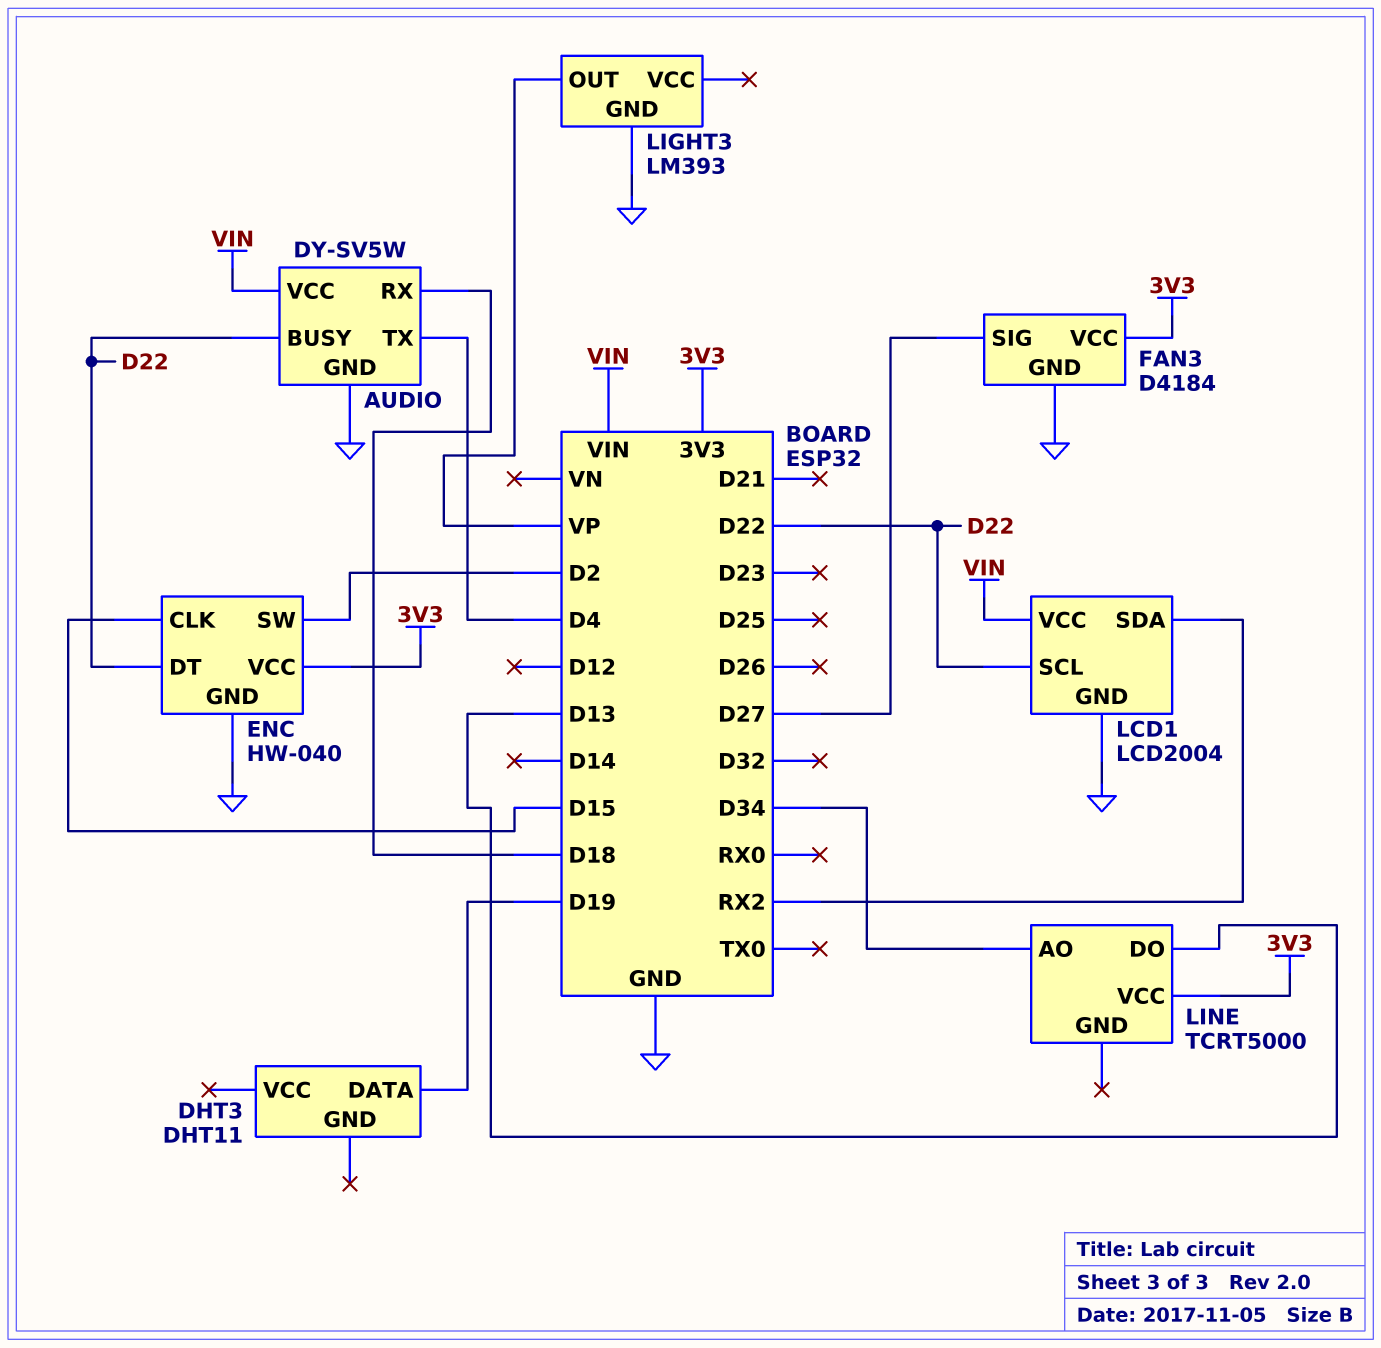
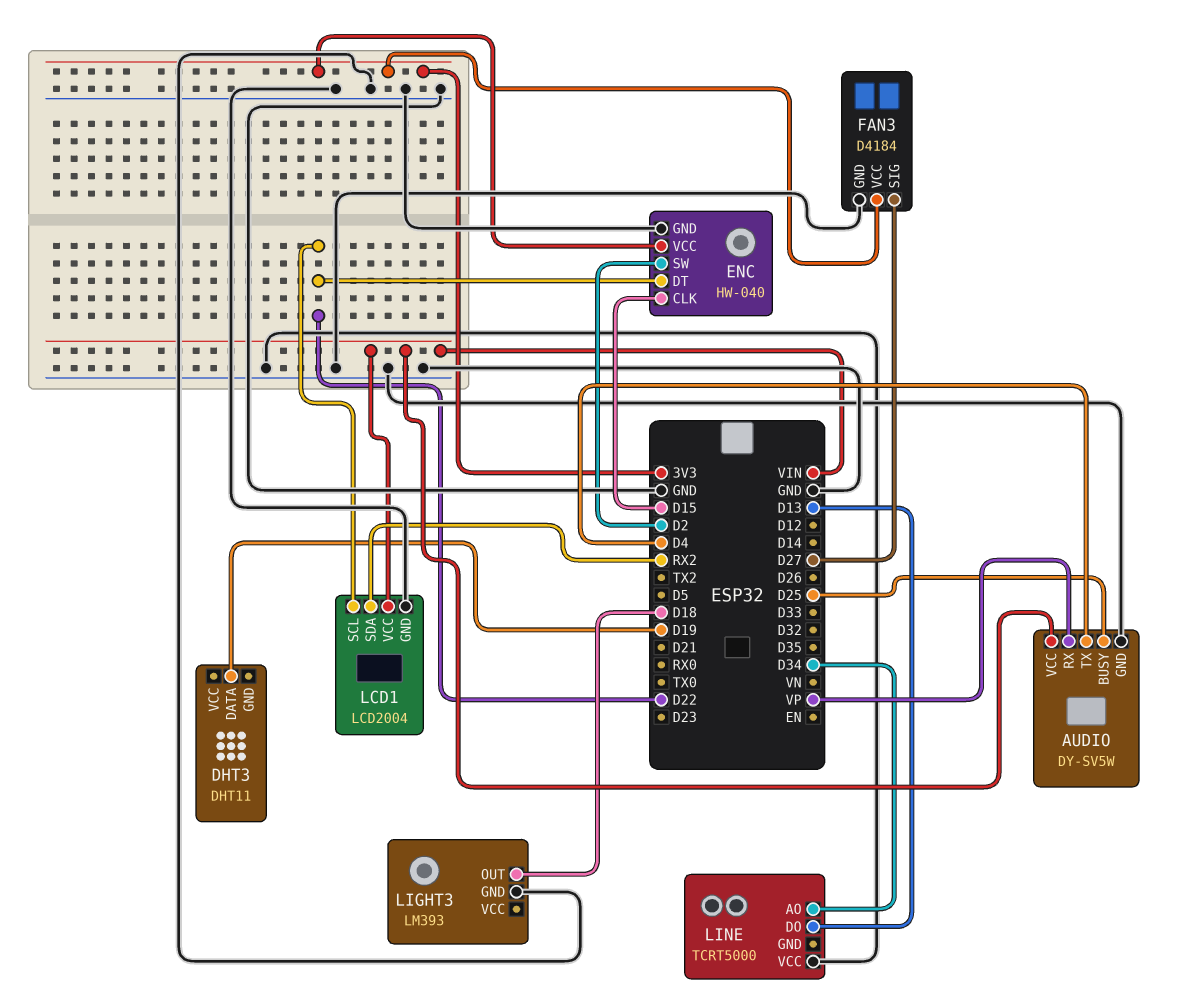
AUDIO pin BUSY: D22 -> D25
AUDIO pin RX: D18 -> VP
LIGHT3 pin OUT: VP -> D18
LINE pin VCC: 3V3 -> GND

